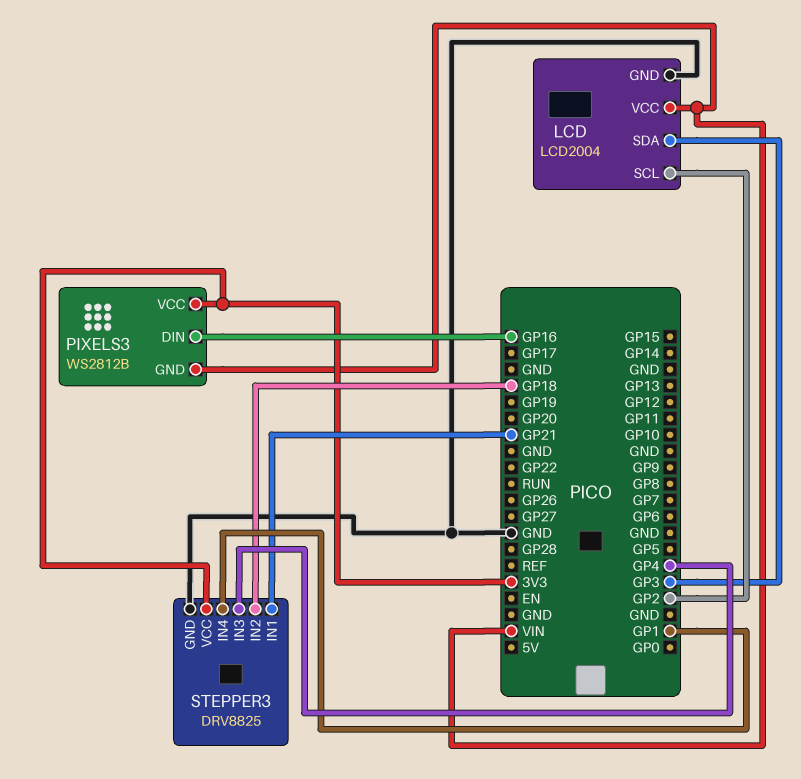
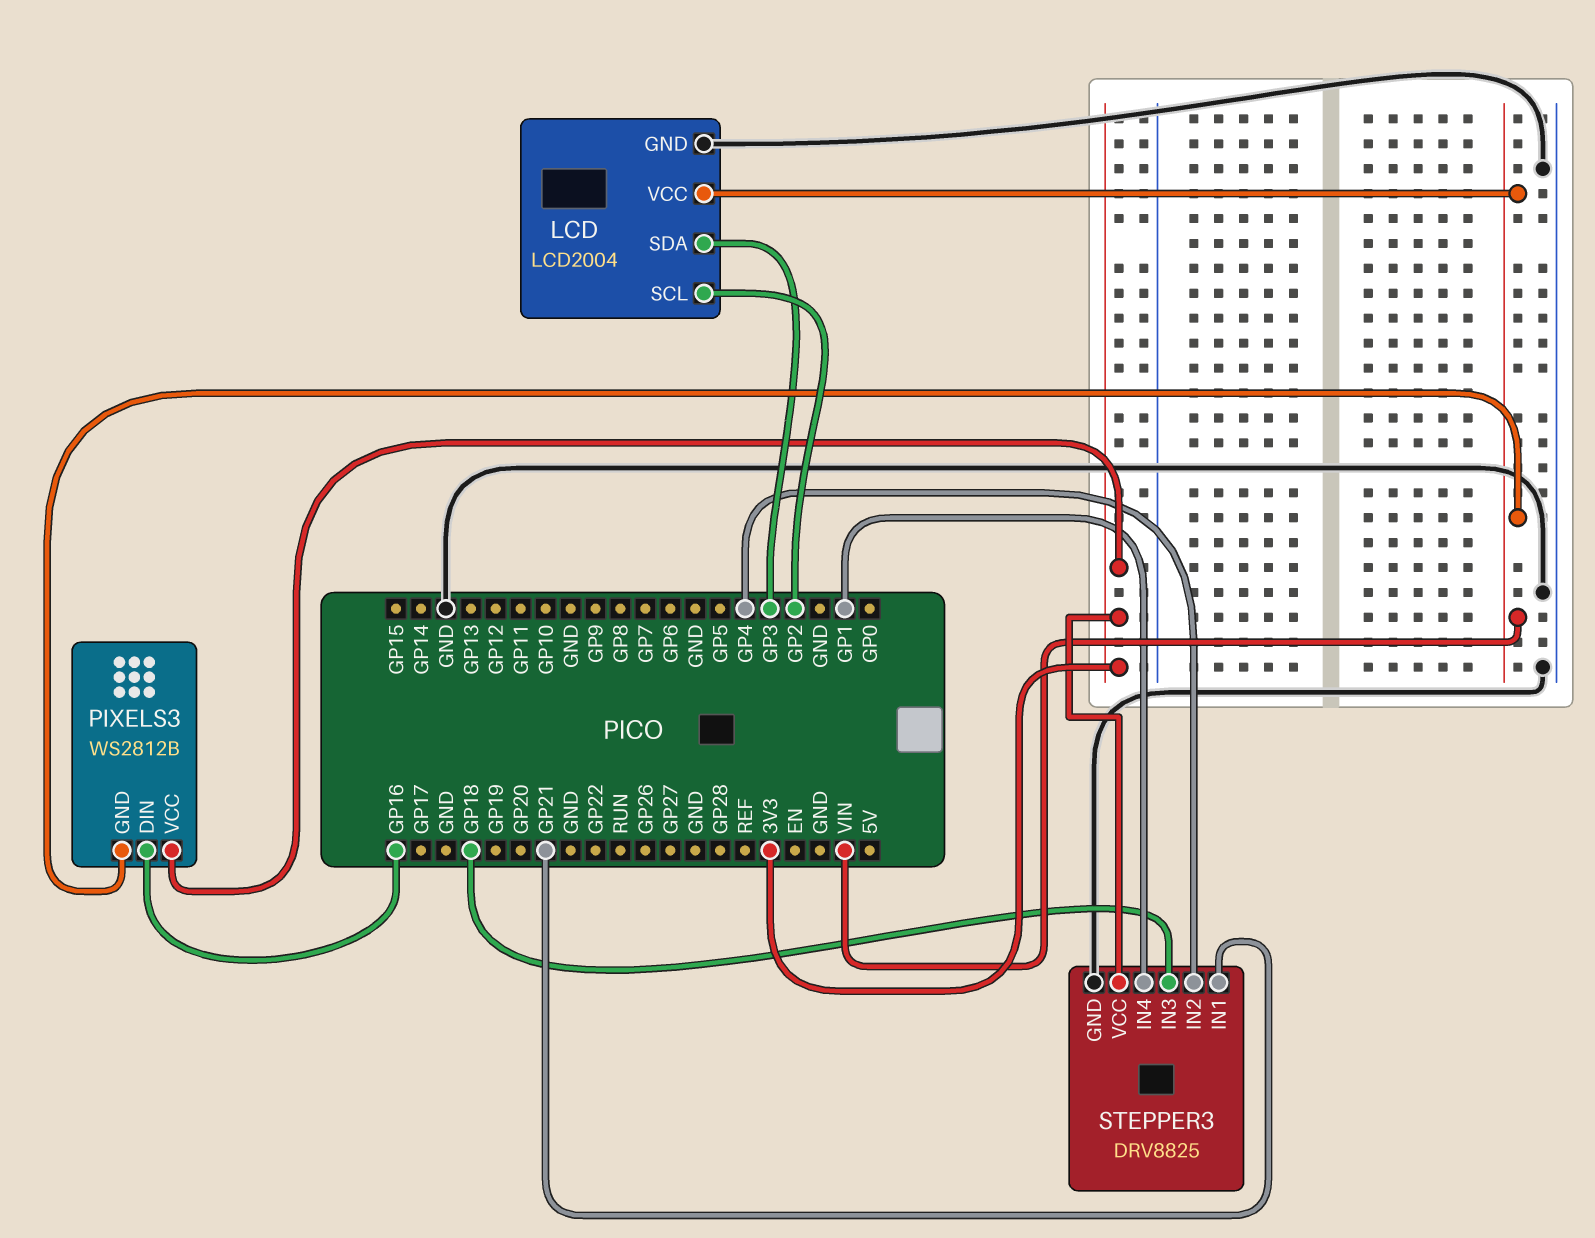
STEPPER3 pin IN2: GP18 -> GP4
STEPPER3 pin IN3: GP4 -> GP18

